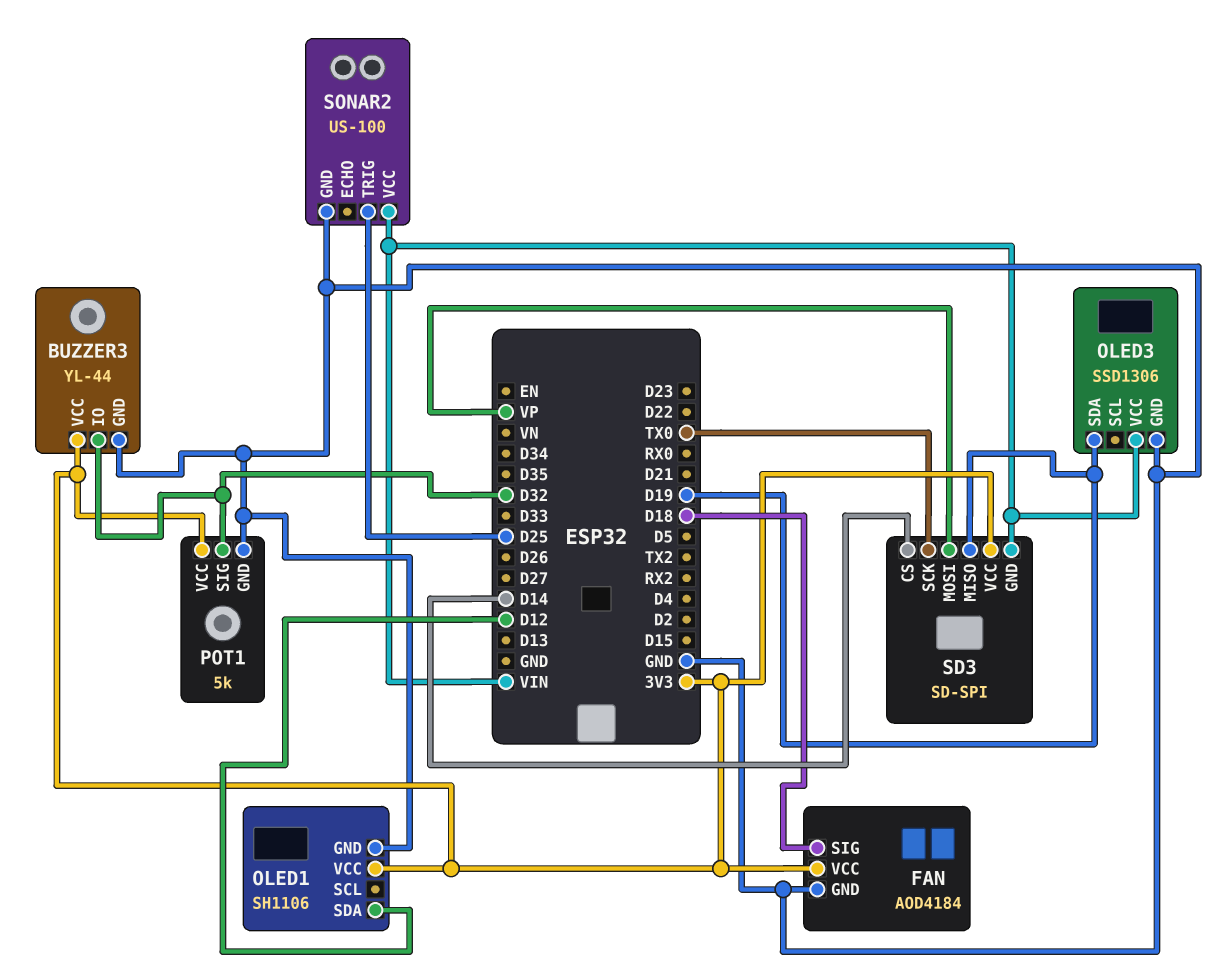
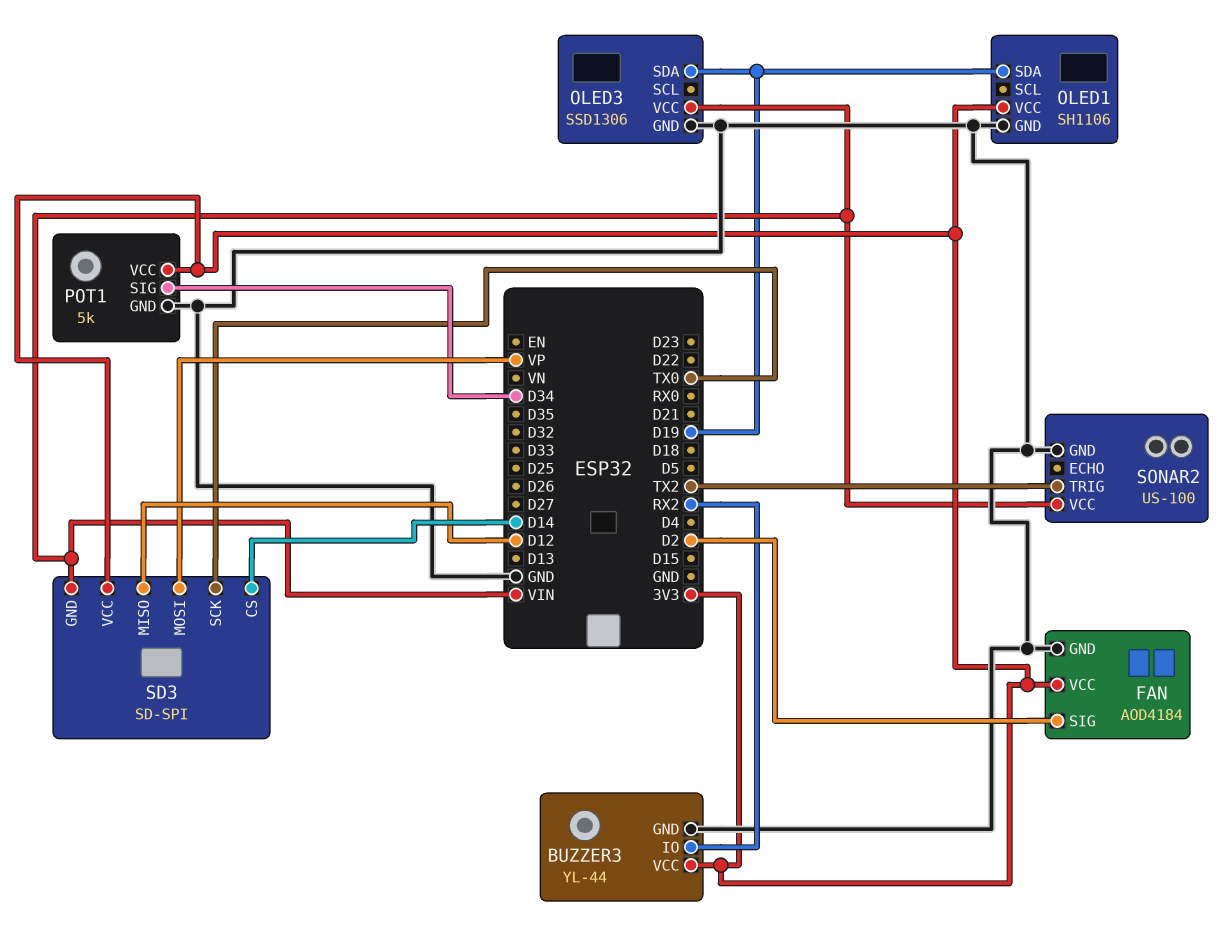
BUZZER3 pin IO: D32 -> RX2
FAN pin SIG: D18 -> D2
OLED1 pin SDA: D12 -> D19
POT1 pin SIG: D32 -> D34
SD3 pin MISO: D19 -> D12
SONAR2 pin TRIG: D25 -> TX2

